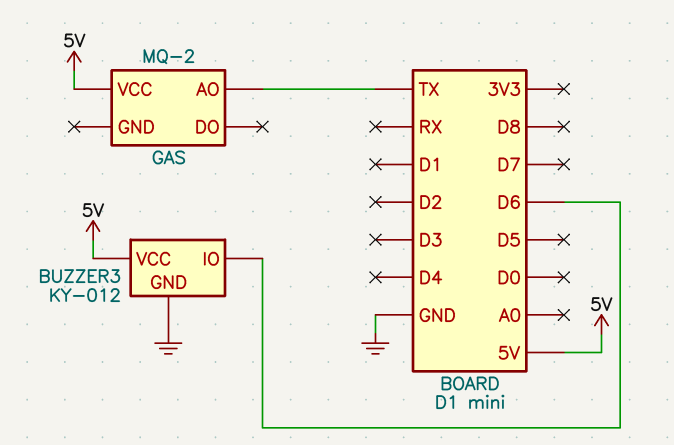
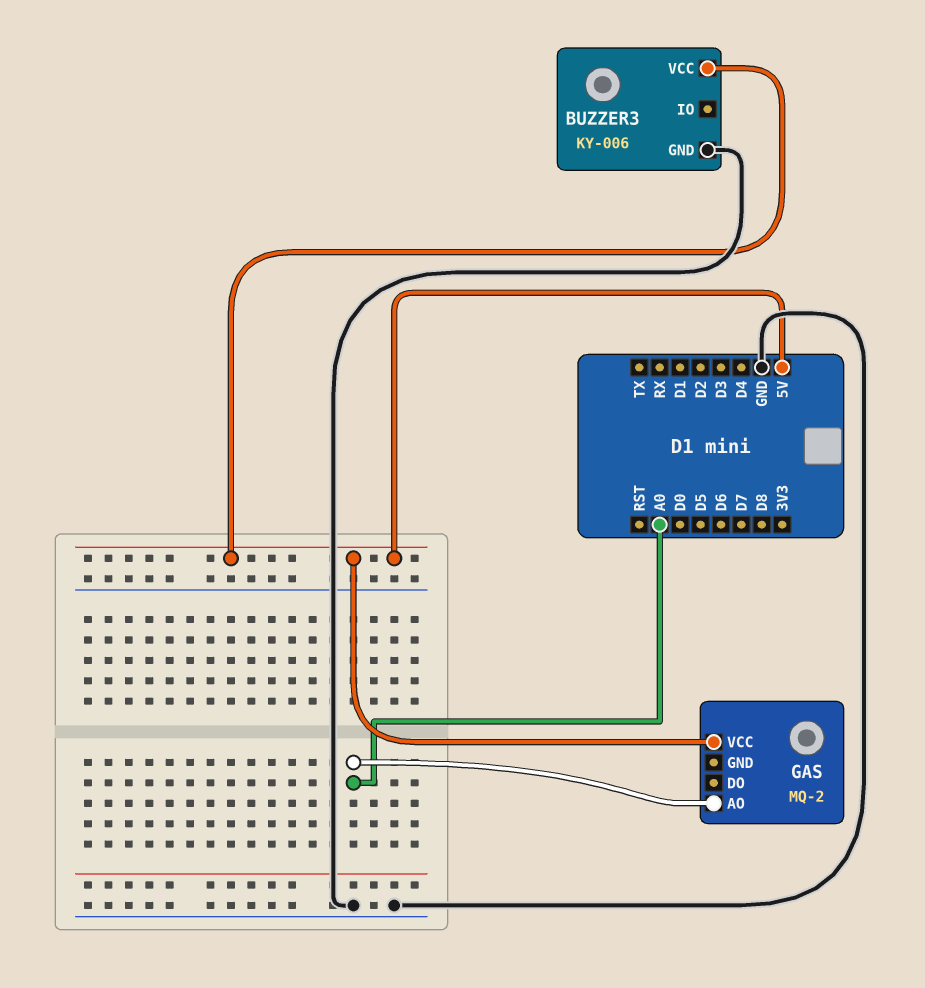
BUZZER3: KY-012 -> KY-006
BUZZER3 pin IO: D6 -> none
GAS pin AO: TX -> A0

